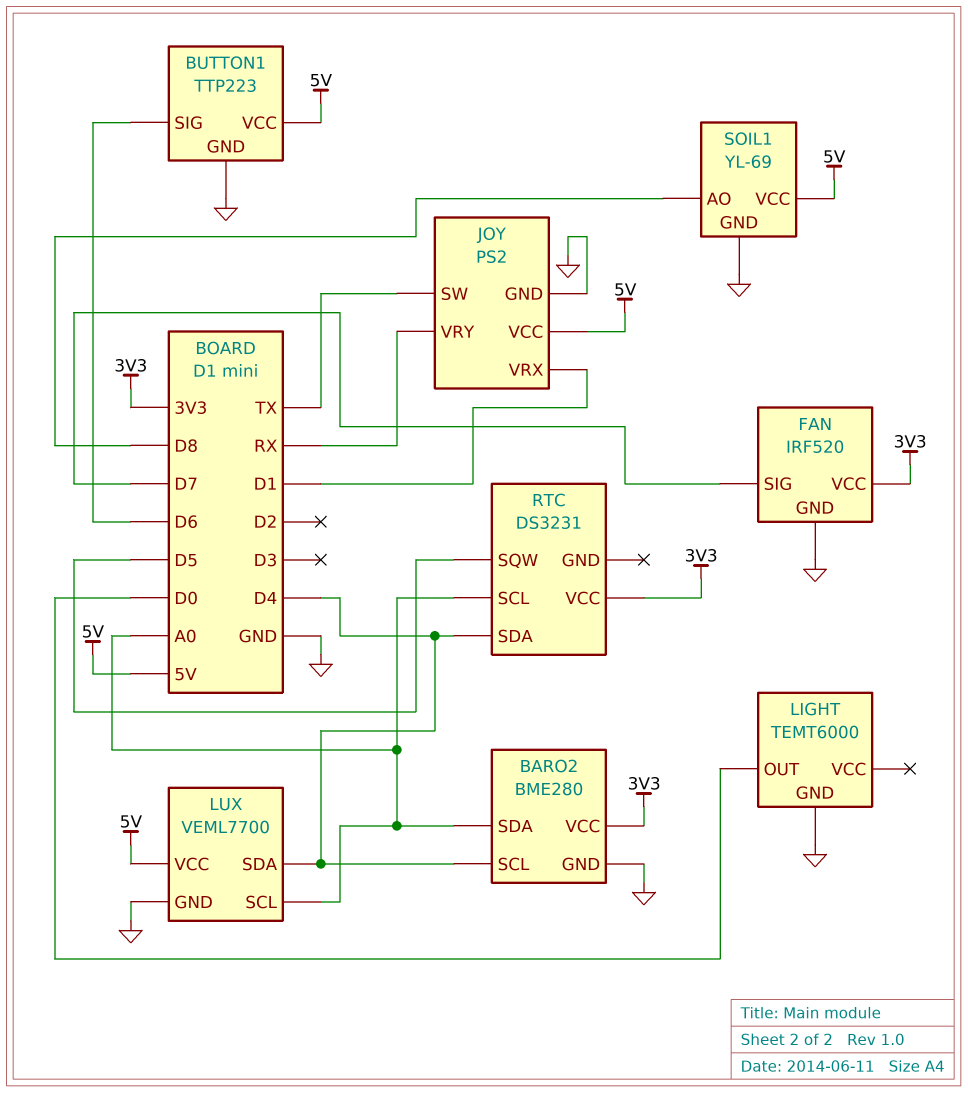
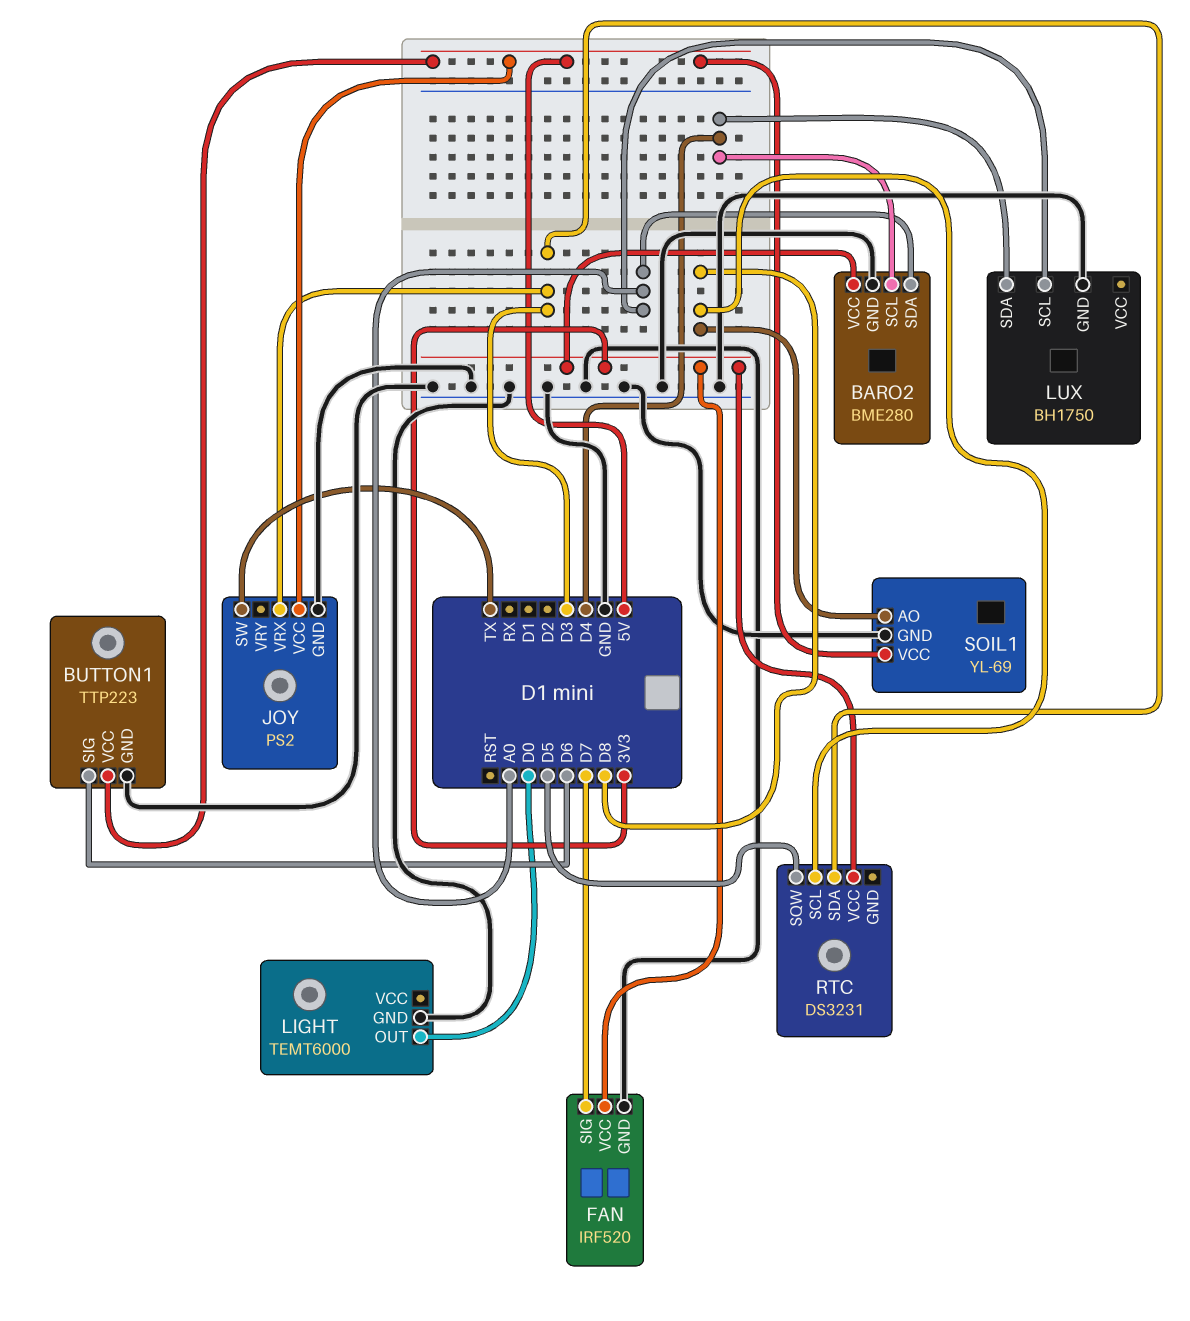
JOY pin VRX: D1 -> D3
JOY pin VRY: RX -> none
LUX: VEML7700 -> BH1750
LUX pin VCC: 5V -> none
RTC pin SCL: A0 -> D8
RTC pin SDA: D4 -> D3

